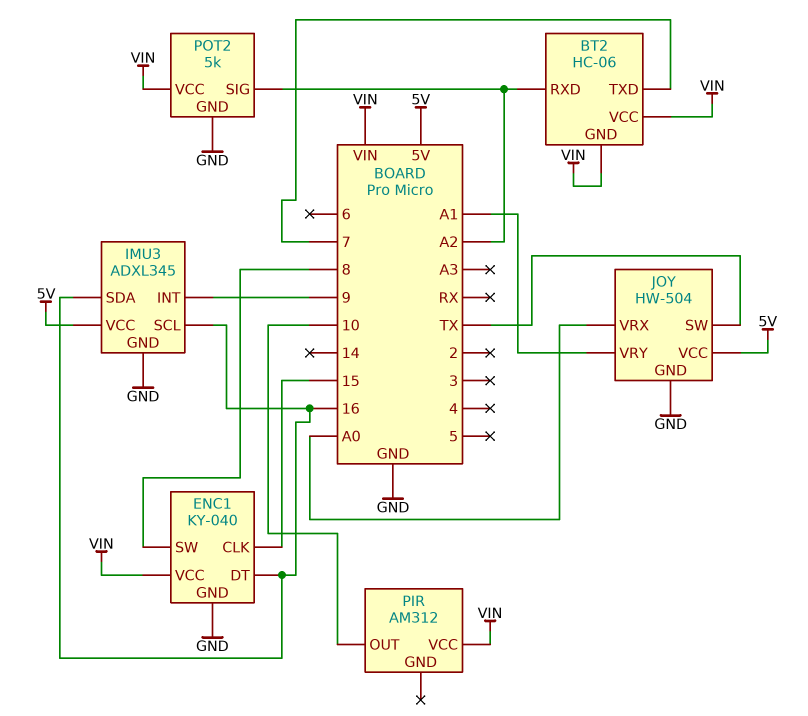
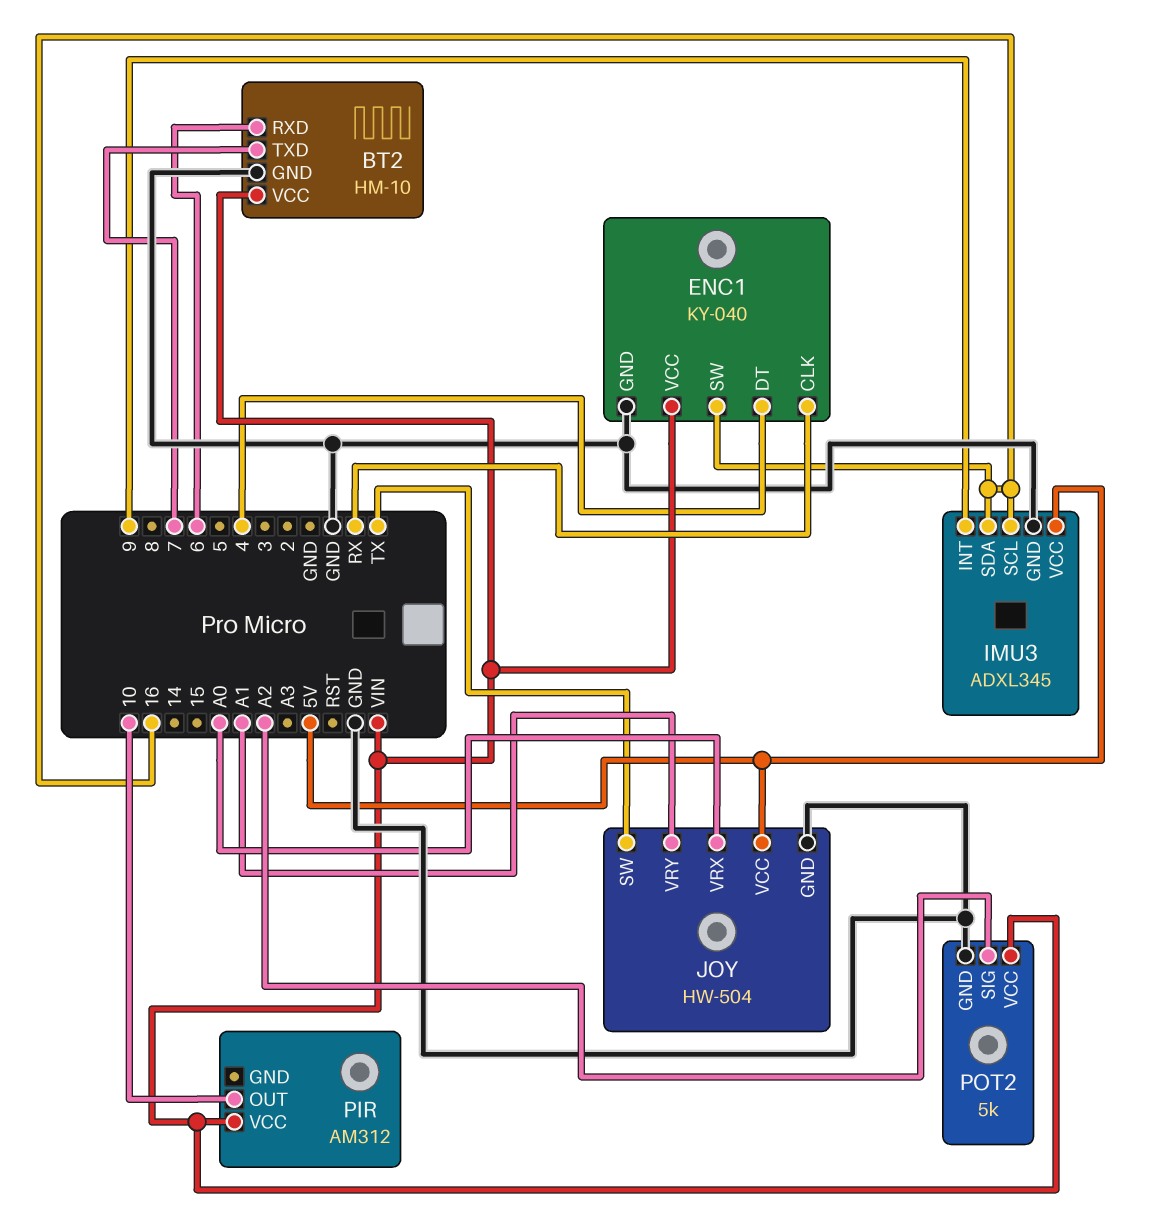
BT2: HC-06 -> HM-10
BT2 pin GND: VIN -> GND
BT2 pin RXD: A2 -> 6
ENC1 pin CLK: 15 -> RX
ENC1 pin DT: 16 -> 4
ENC1 pin SW: 8 -> 16

